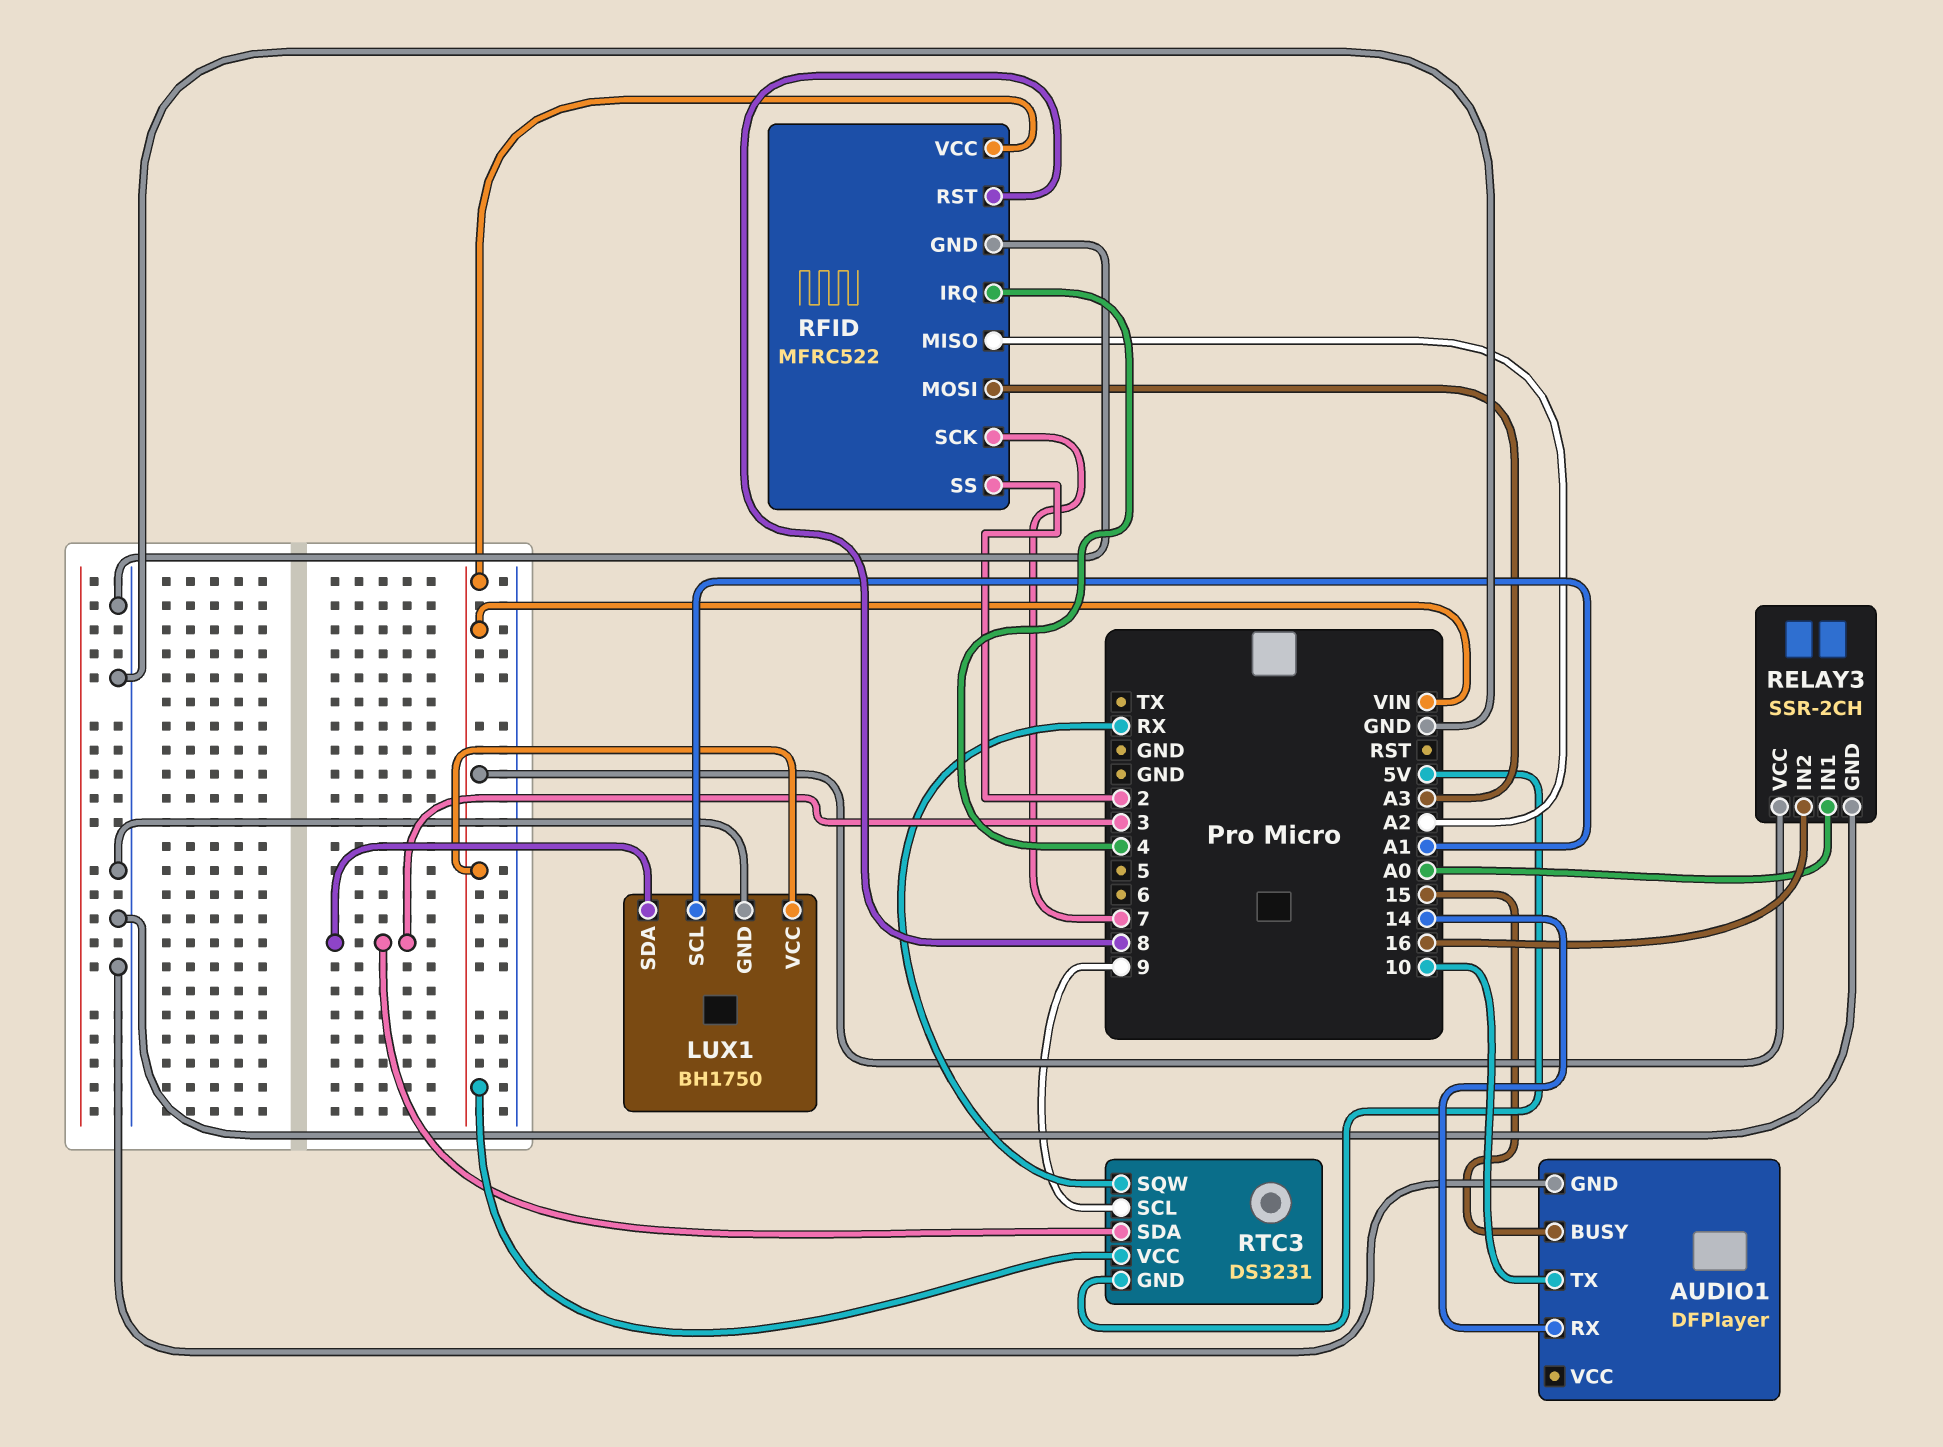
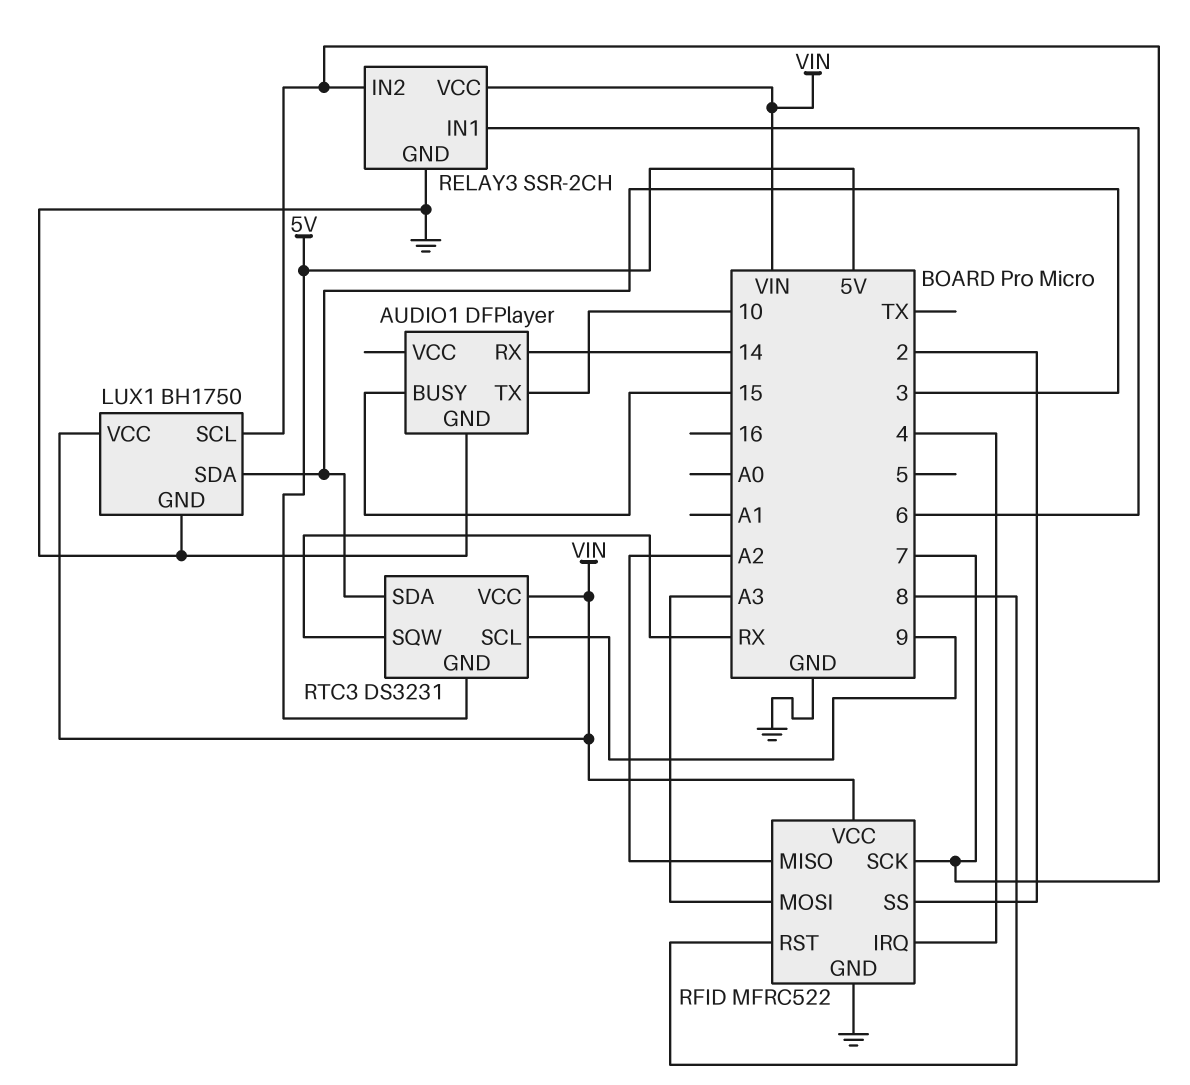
LUX1 pin SCL: A1 -> 7
RELAY3 pin IN1: A0 -> 6
RELAY3 pin IN2: 16 -> 7

